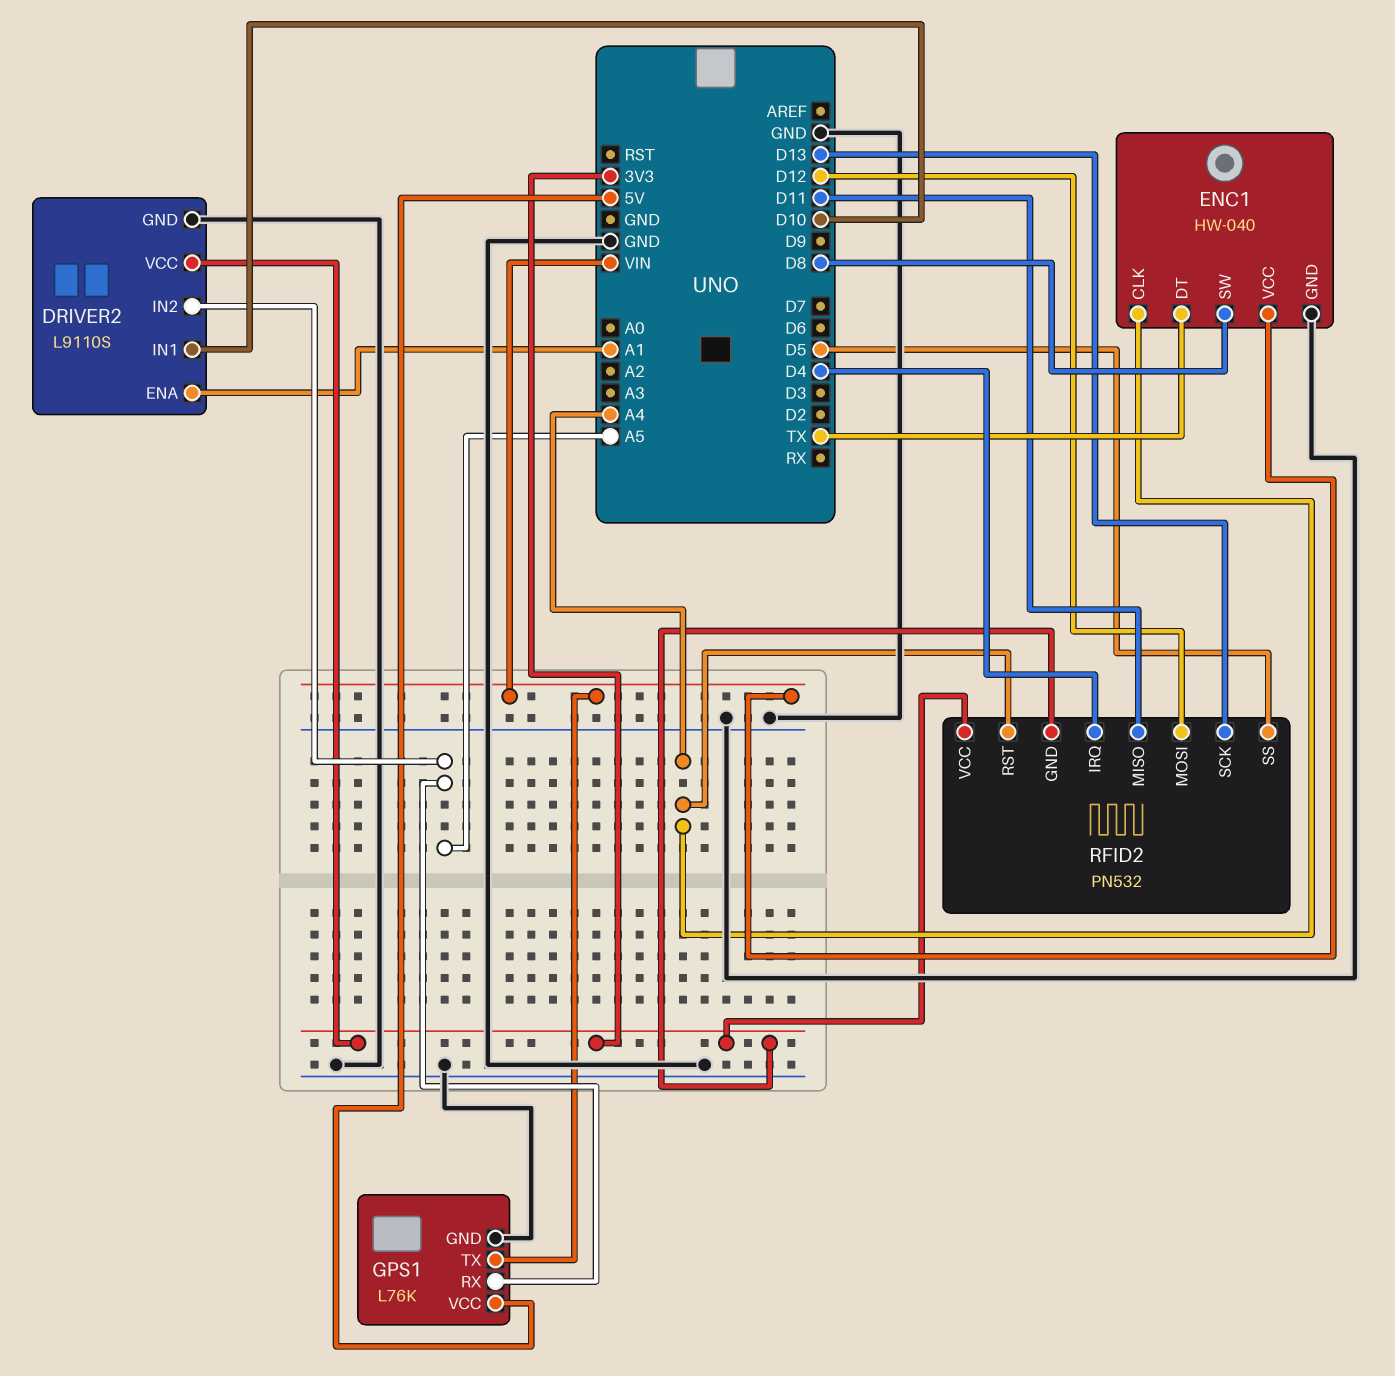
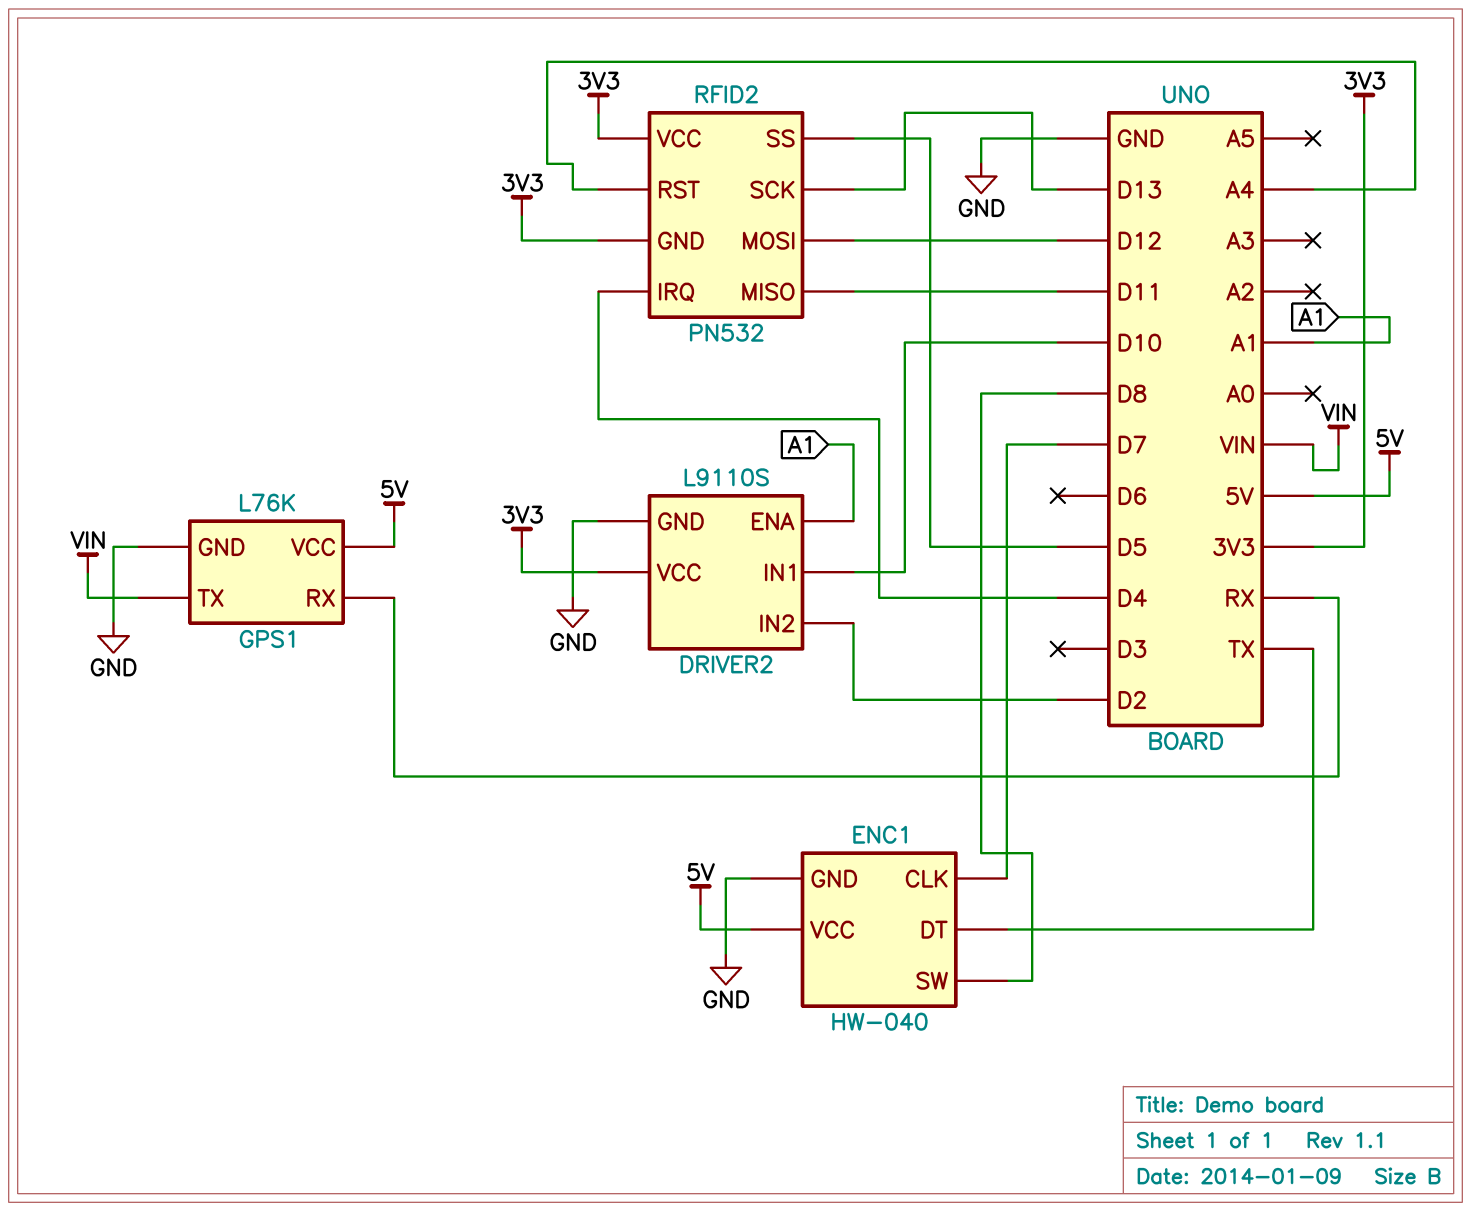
DRIVER2 pin IN2: A5 -> D2
ENC1 pin CLK: A4 -> D7
ENC1 pin VCC: VIN -> 5V
GPS1 pin RX: A5 -> RX

